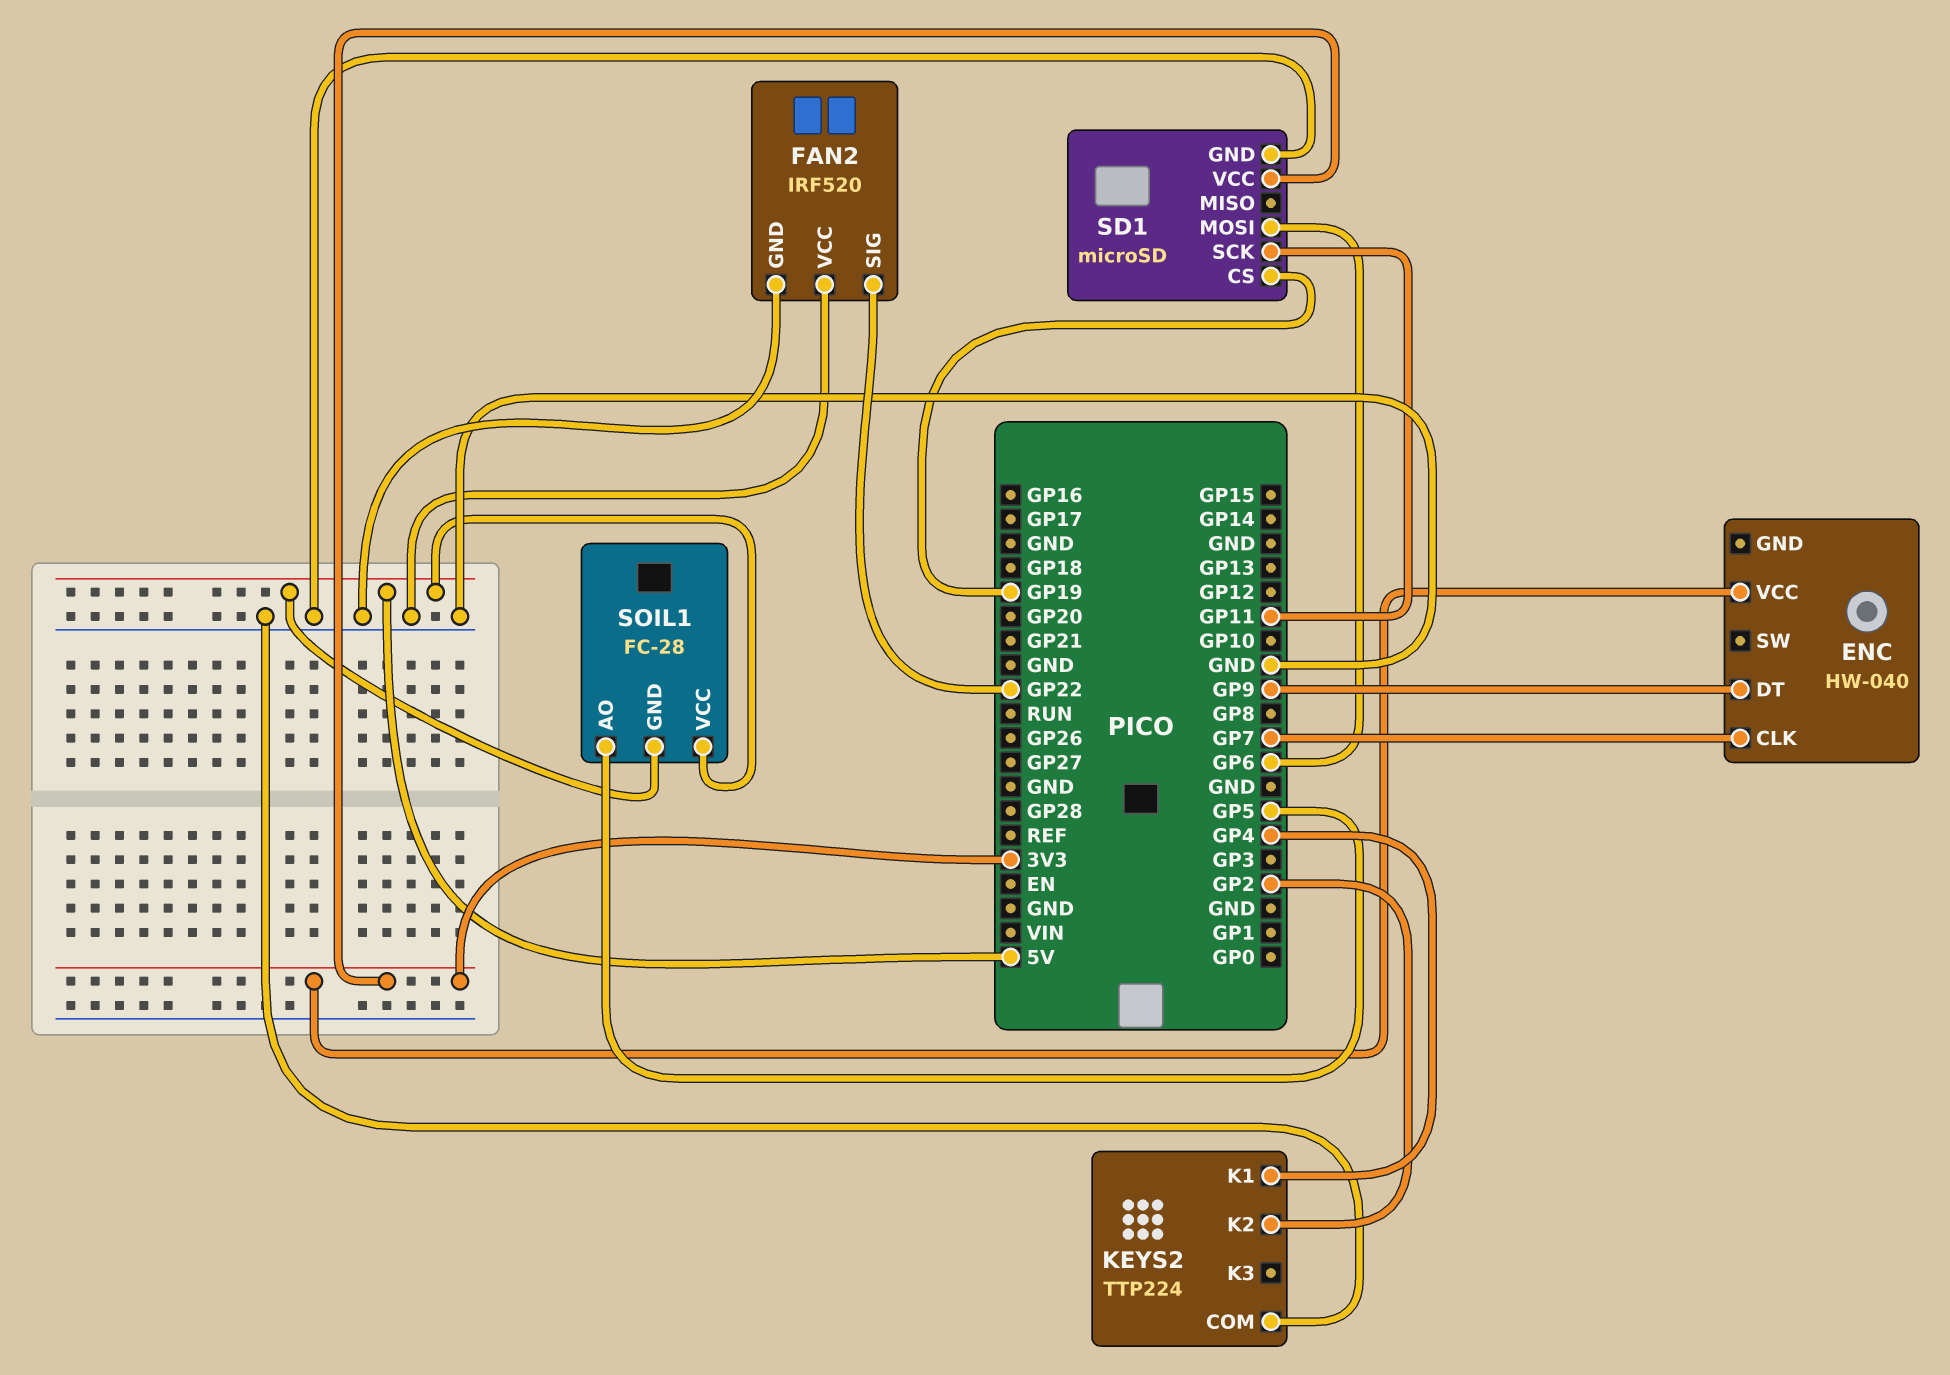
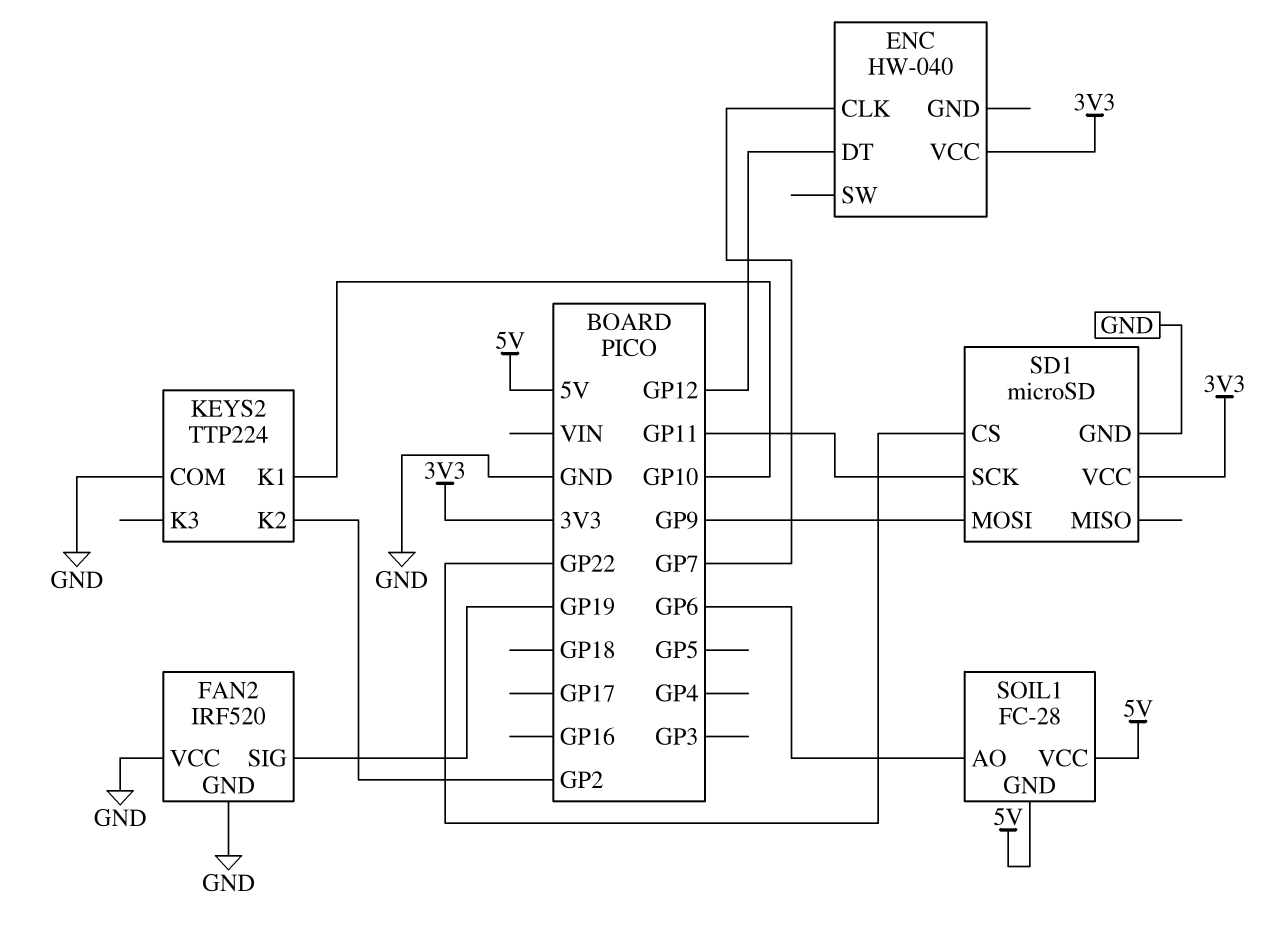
ENC pin DT: GP9 -> GP12
FAN2 pin SIG: GP22 -> GP19
KEYS2 pin K1: GP4 -> GP10
SD1 pin CS: GP19 -> GP22
SD1 pin MOSI: GP6 -> GP9
SOIL1 pin AO: GP5 -> GP6

